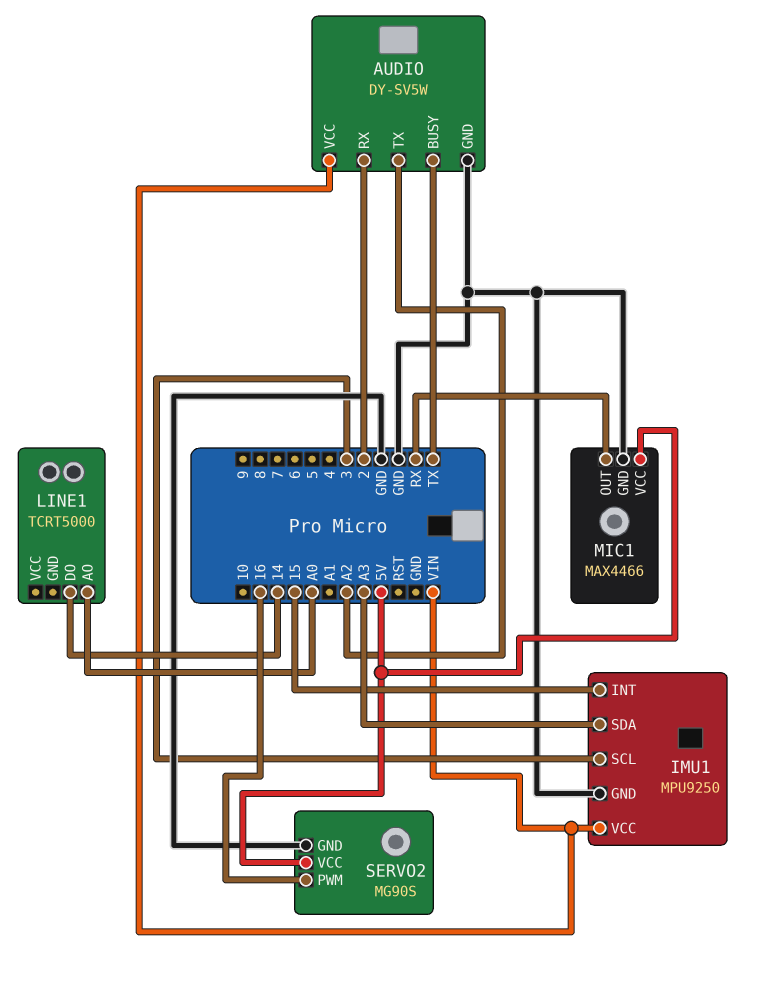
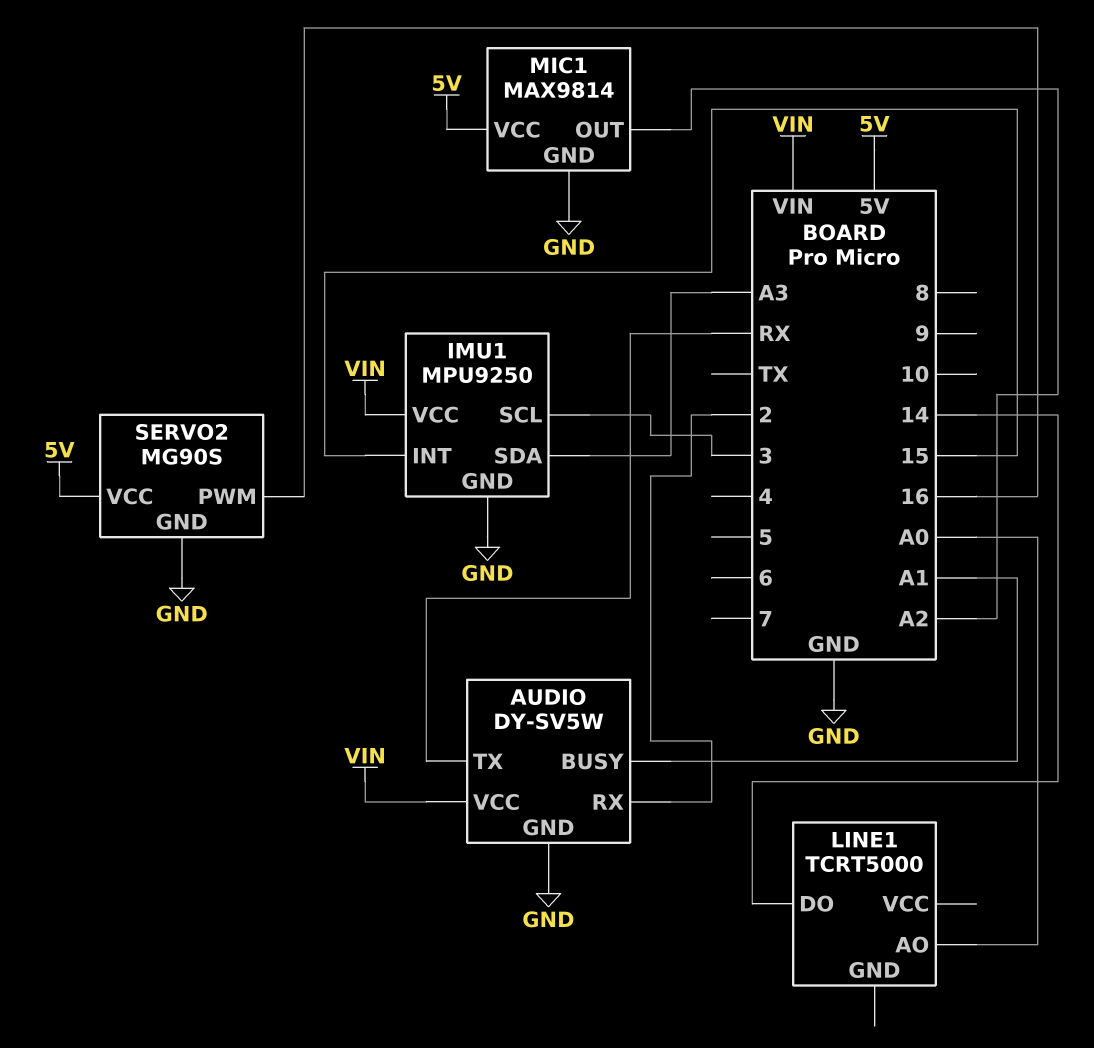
AUDIO pin BUSY: TX -> A1
AUDIO pin TX: A2 -> RX
MIC1: MAX4466 -> MAX9814
MIC1 pin OUT: RX -> A2

